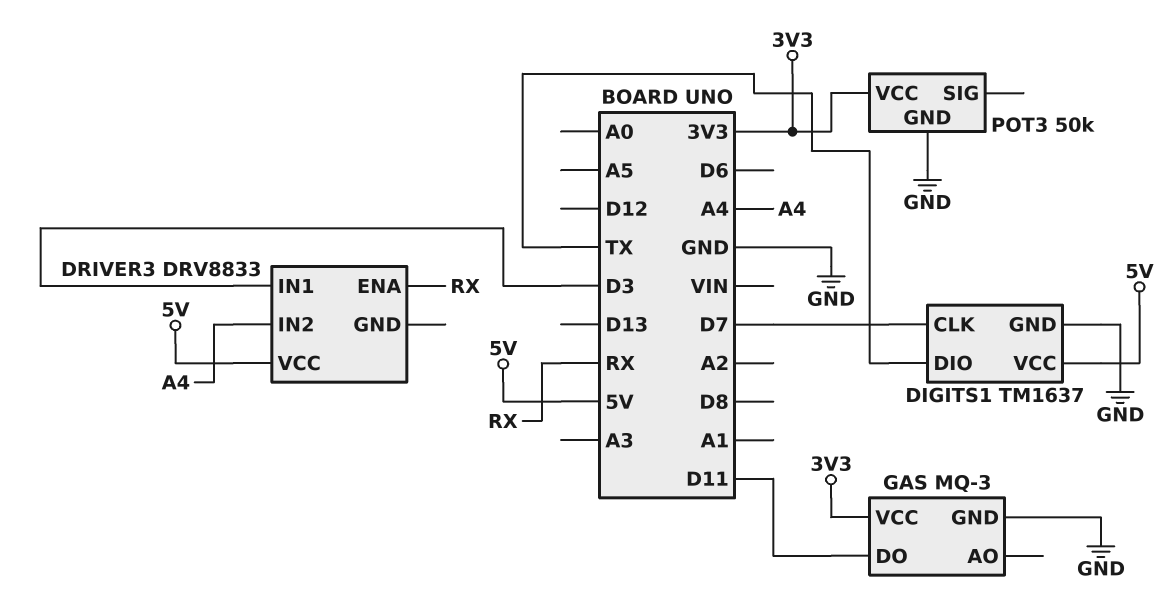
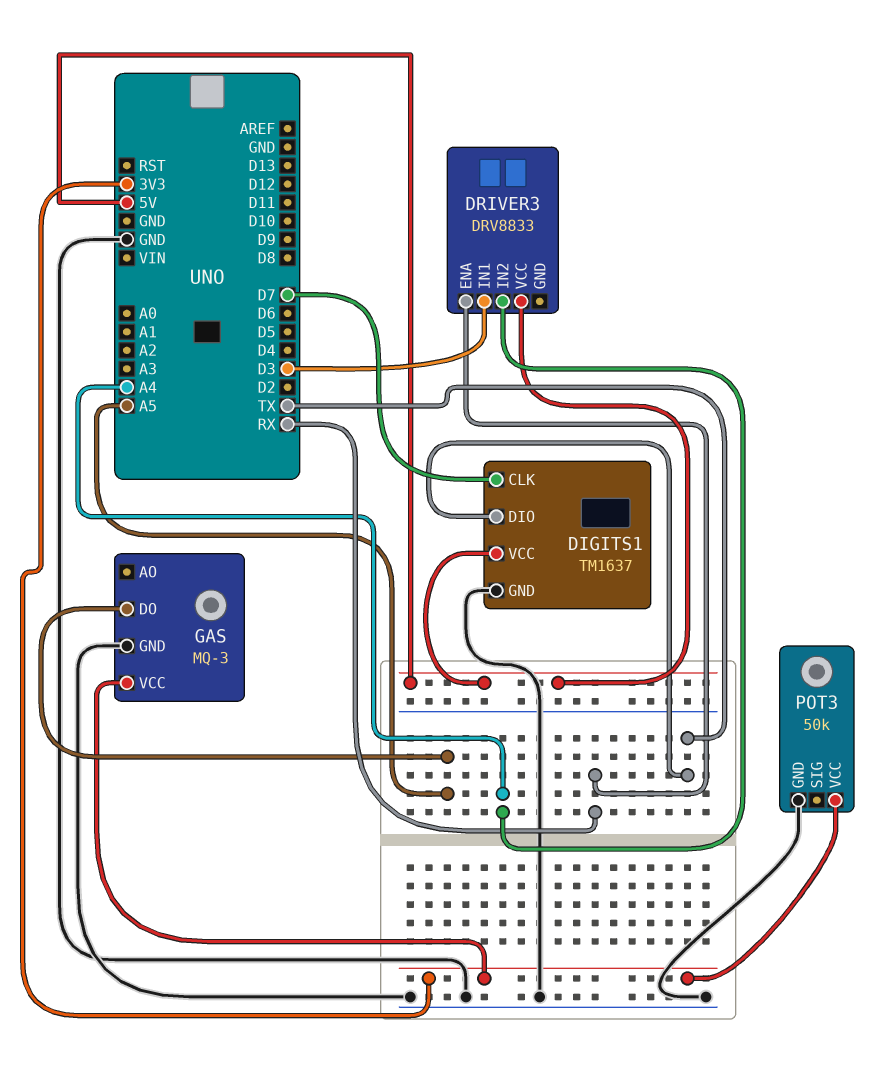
GAS pin DO: D11 -> A5

